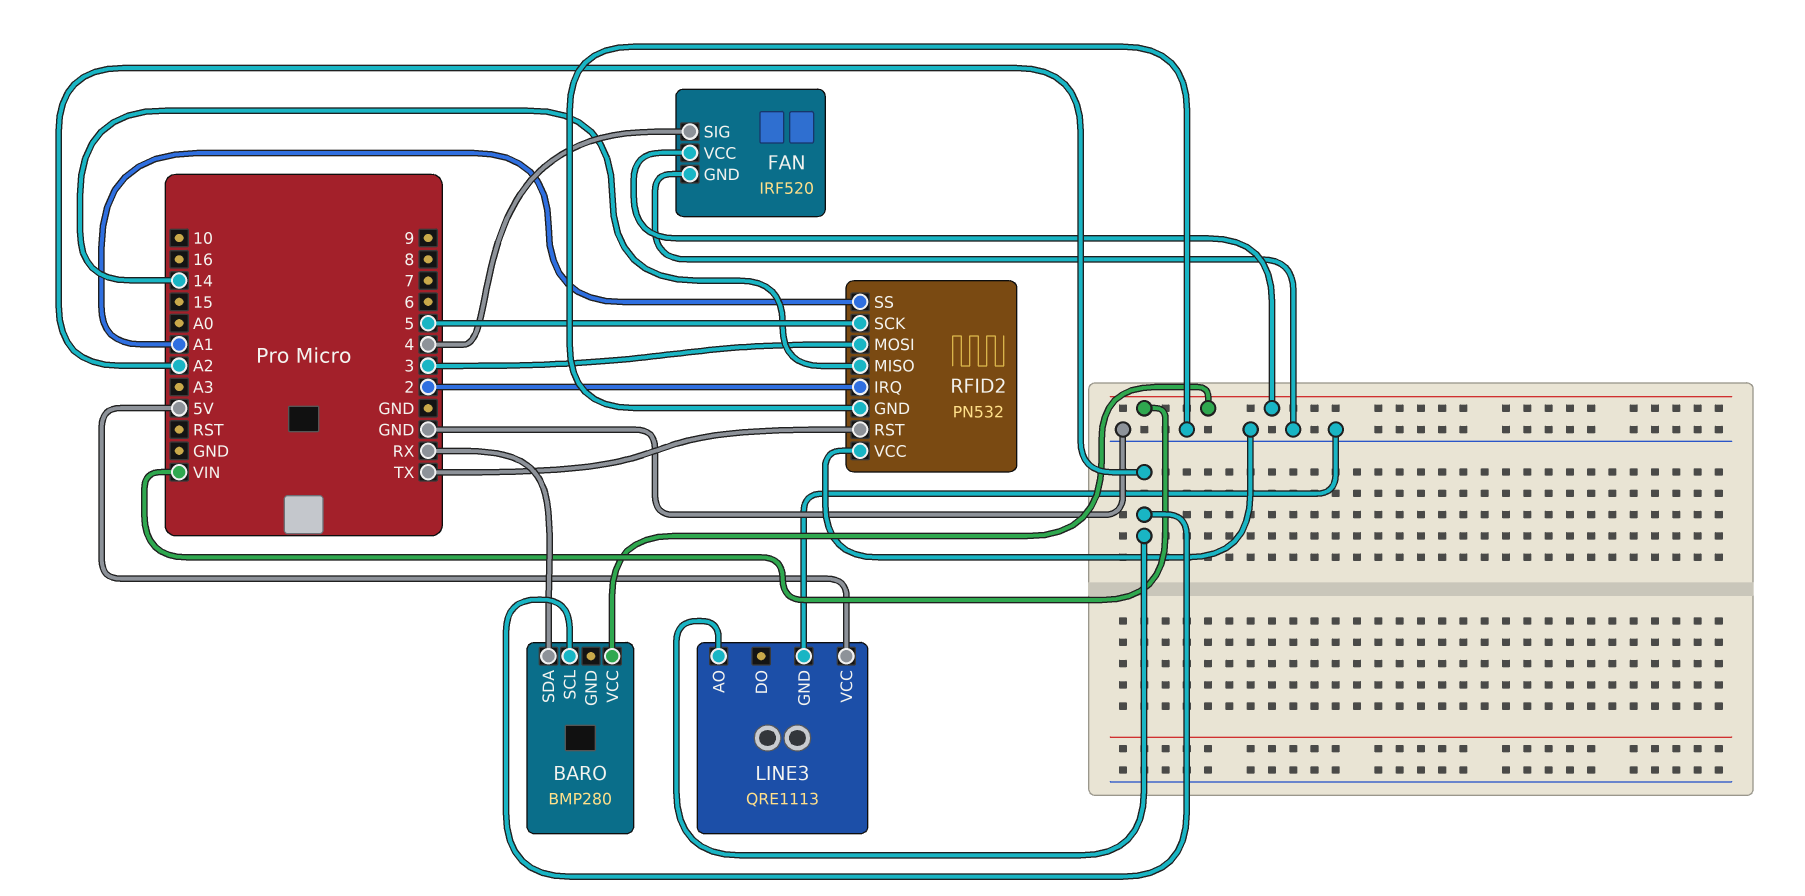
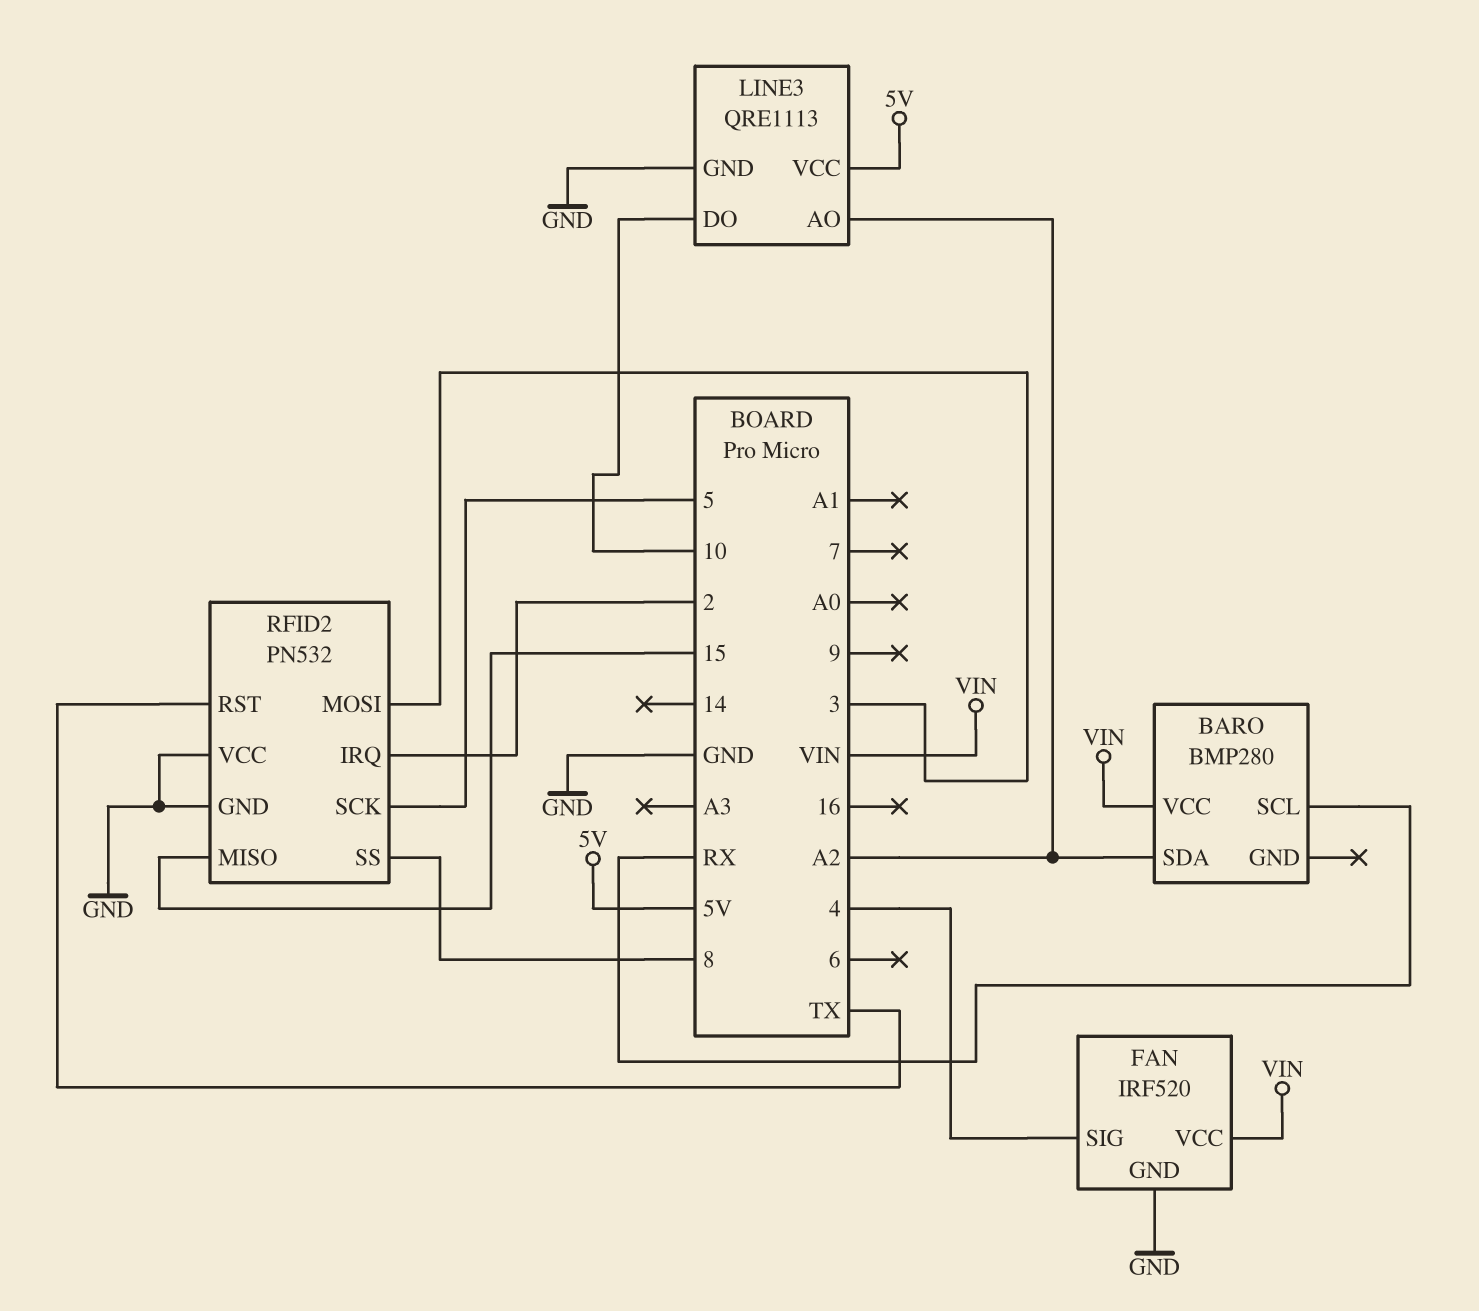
BARO pin SCL: A2 -> RX
BARO pin SDA: RX -> A2
LINE3 pin DO: none -> 10
RFID2 pin MISO: 14 -> 15
RFID2 pin SS: A1 -> 8

